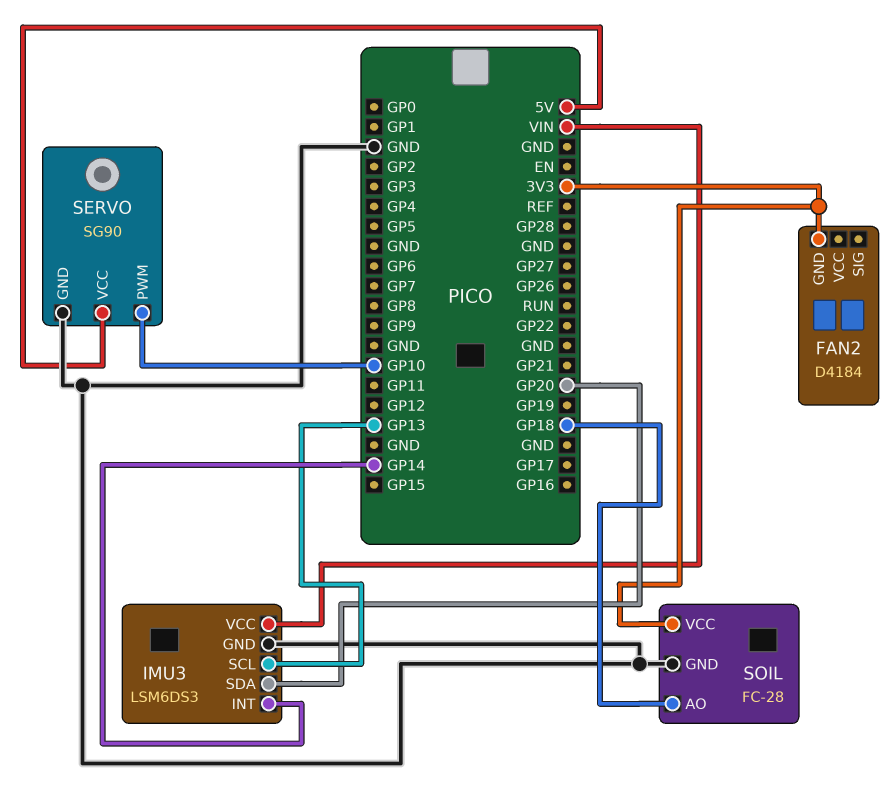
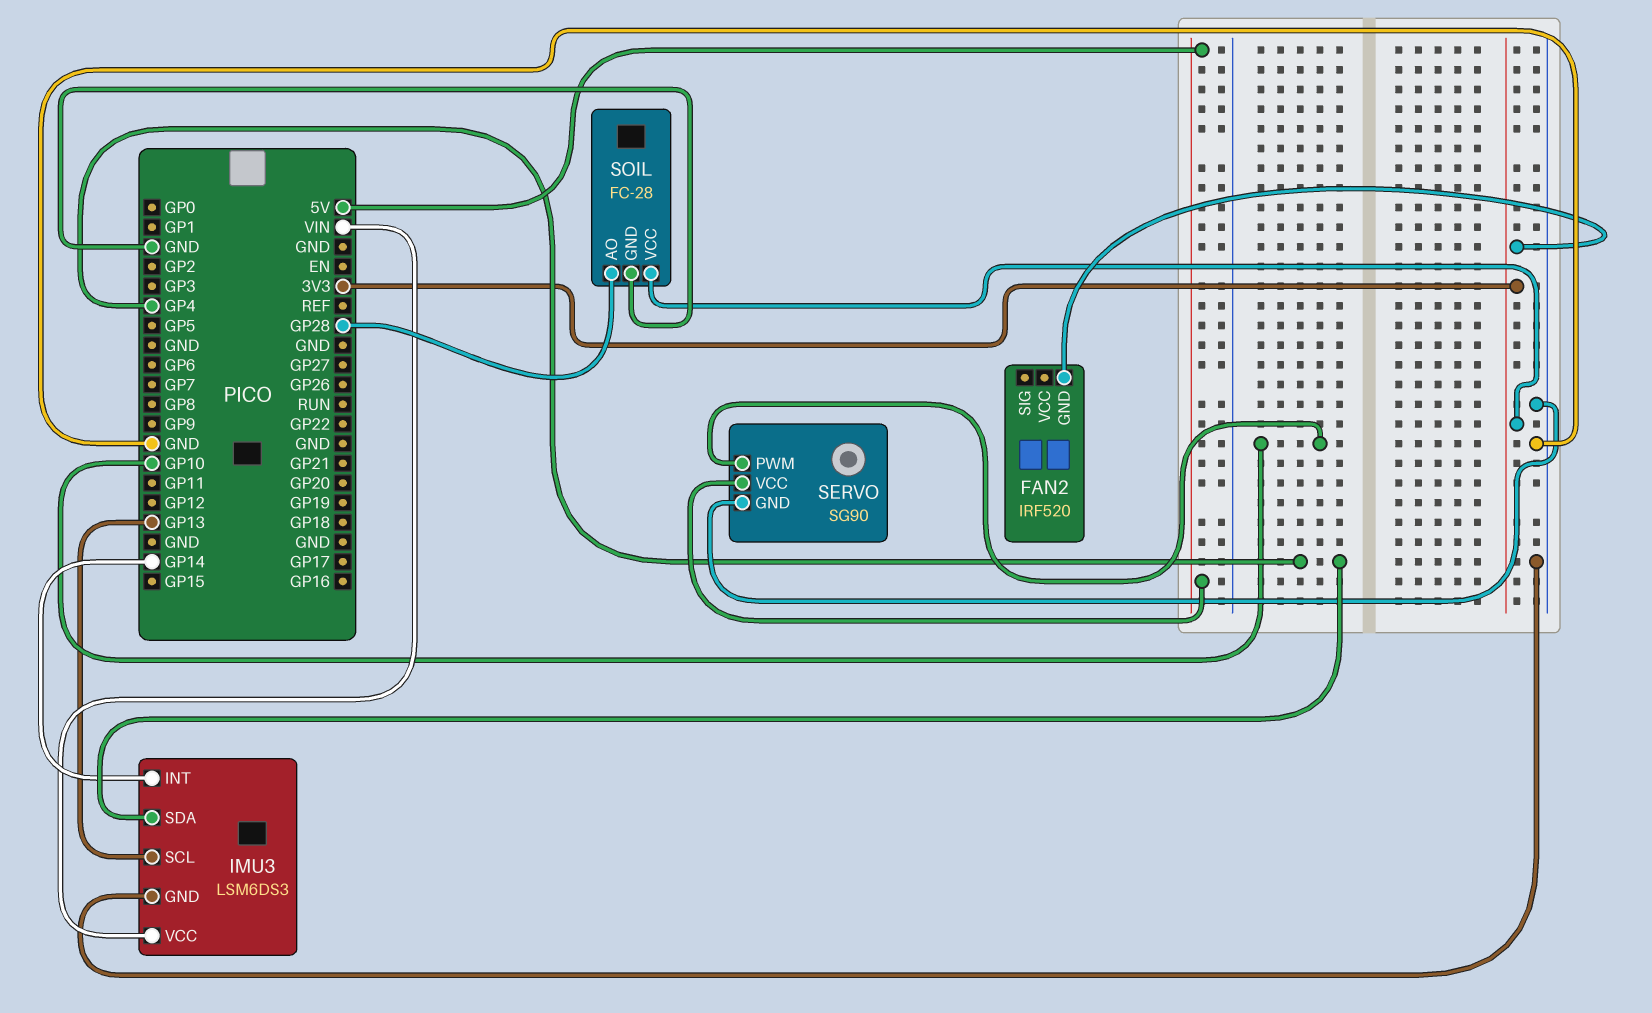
FAN2: D4184 -> IRF520
IMU3 pin SDA: GP20 -> GP4
SOIL pin AO: GP18 -> GP28

